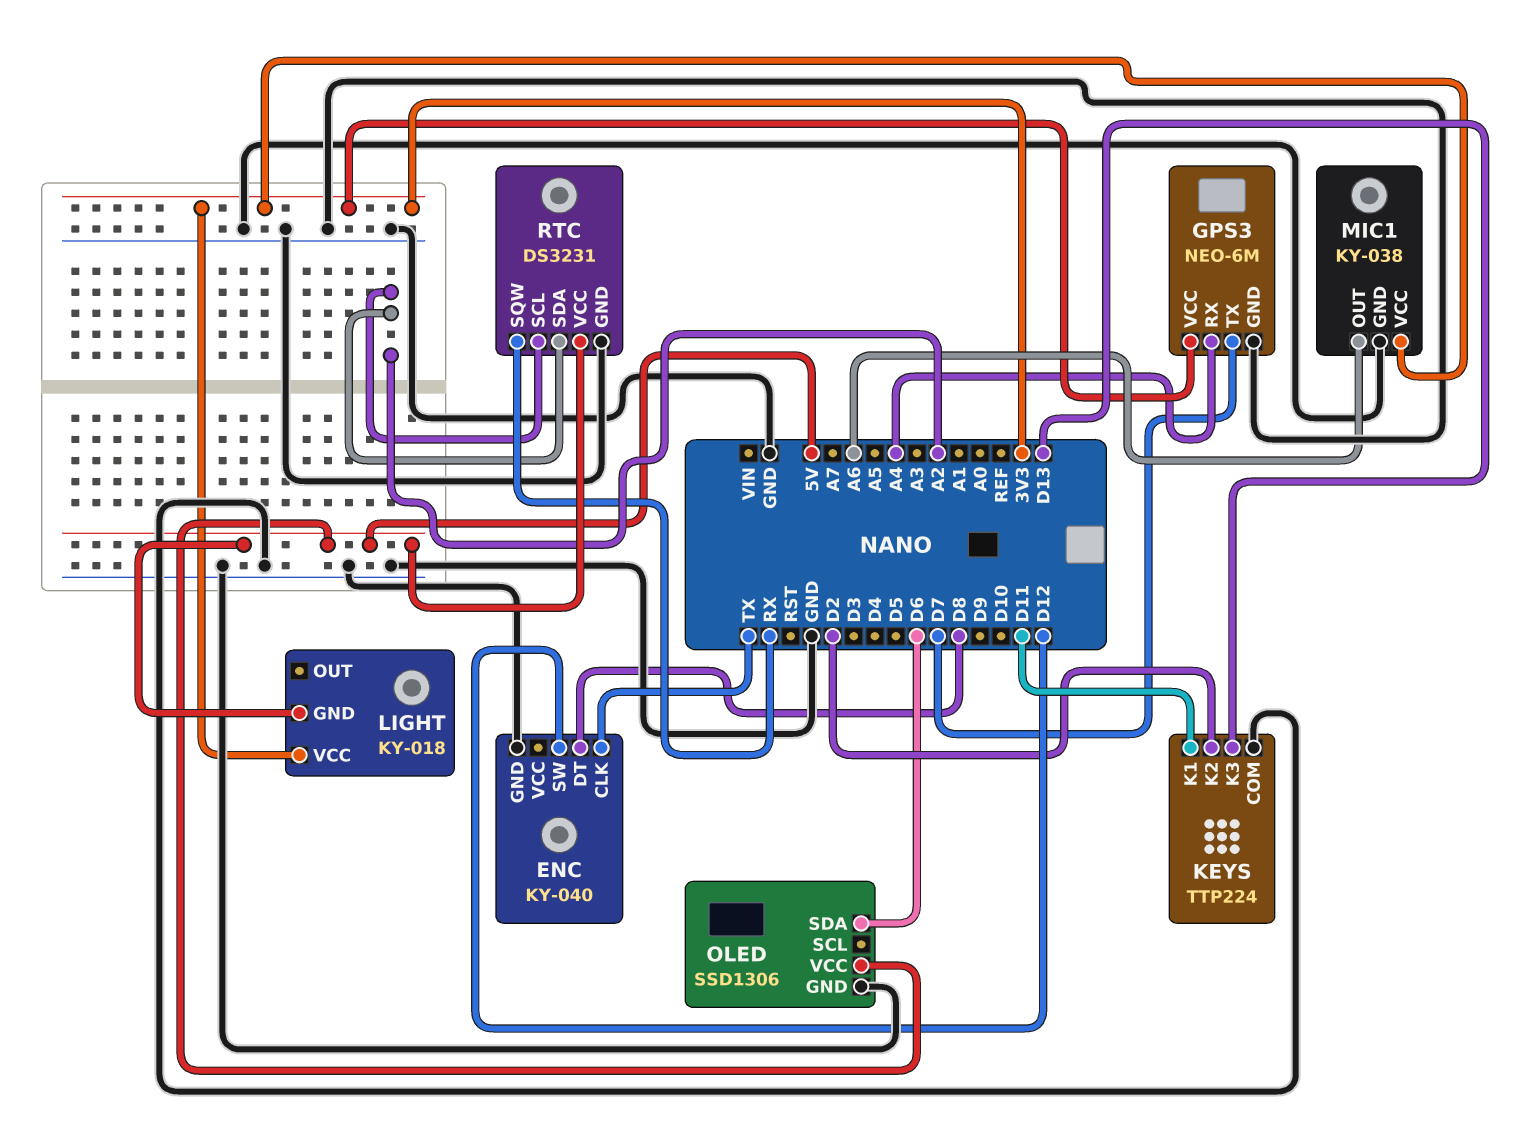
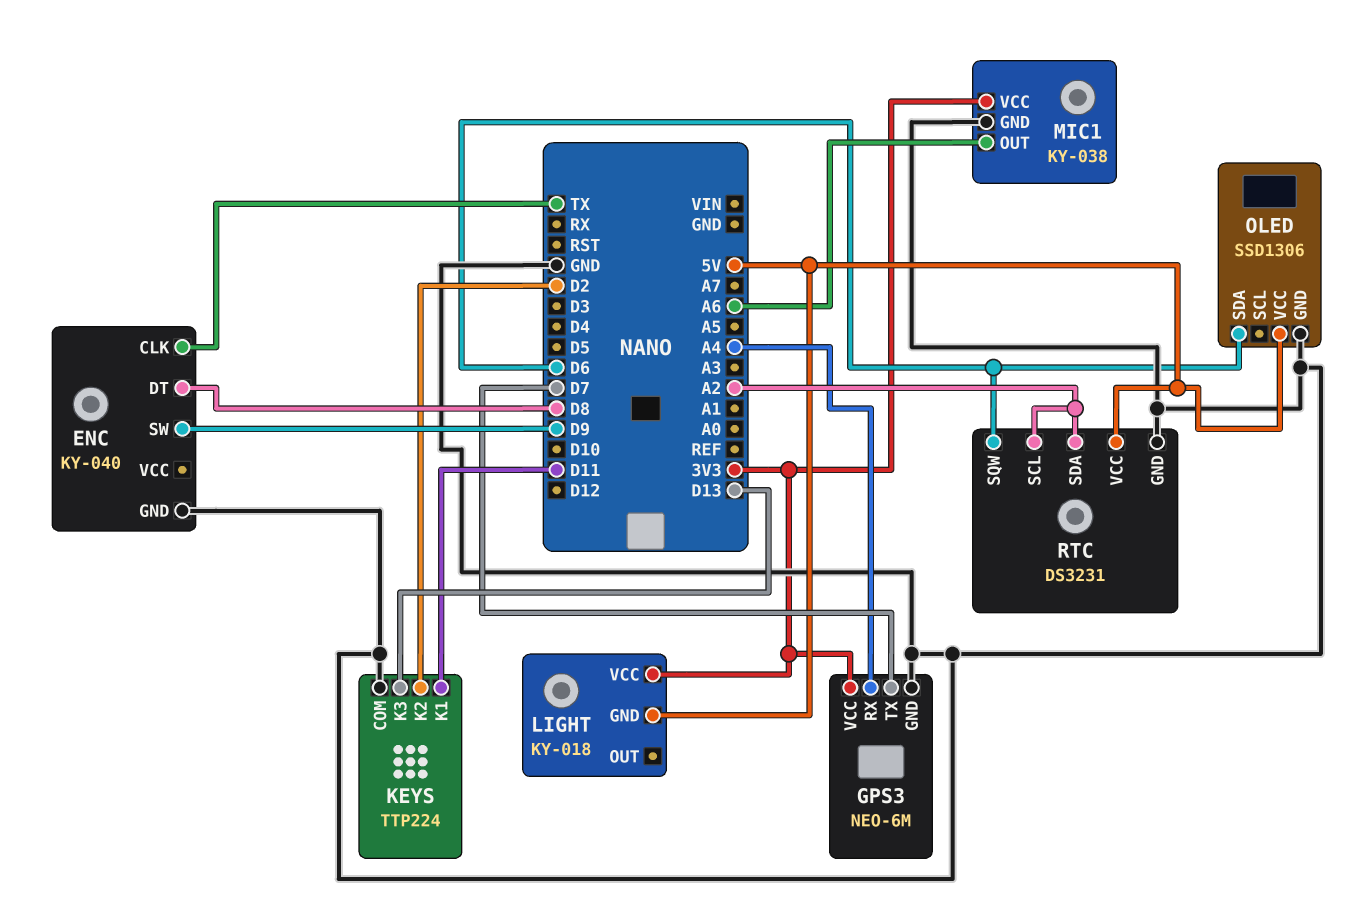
ENC pin SW: D12 -> D9
RTC pin SQW: RX -> D6

